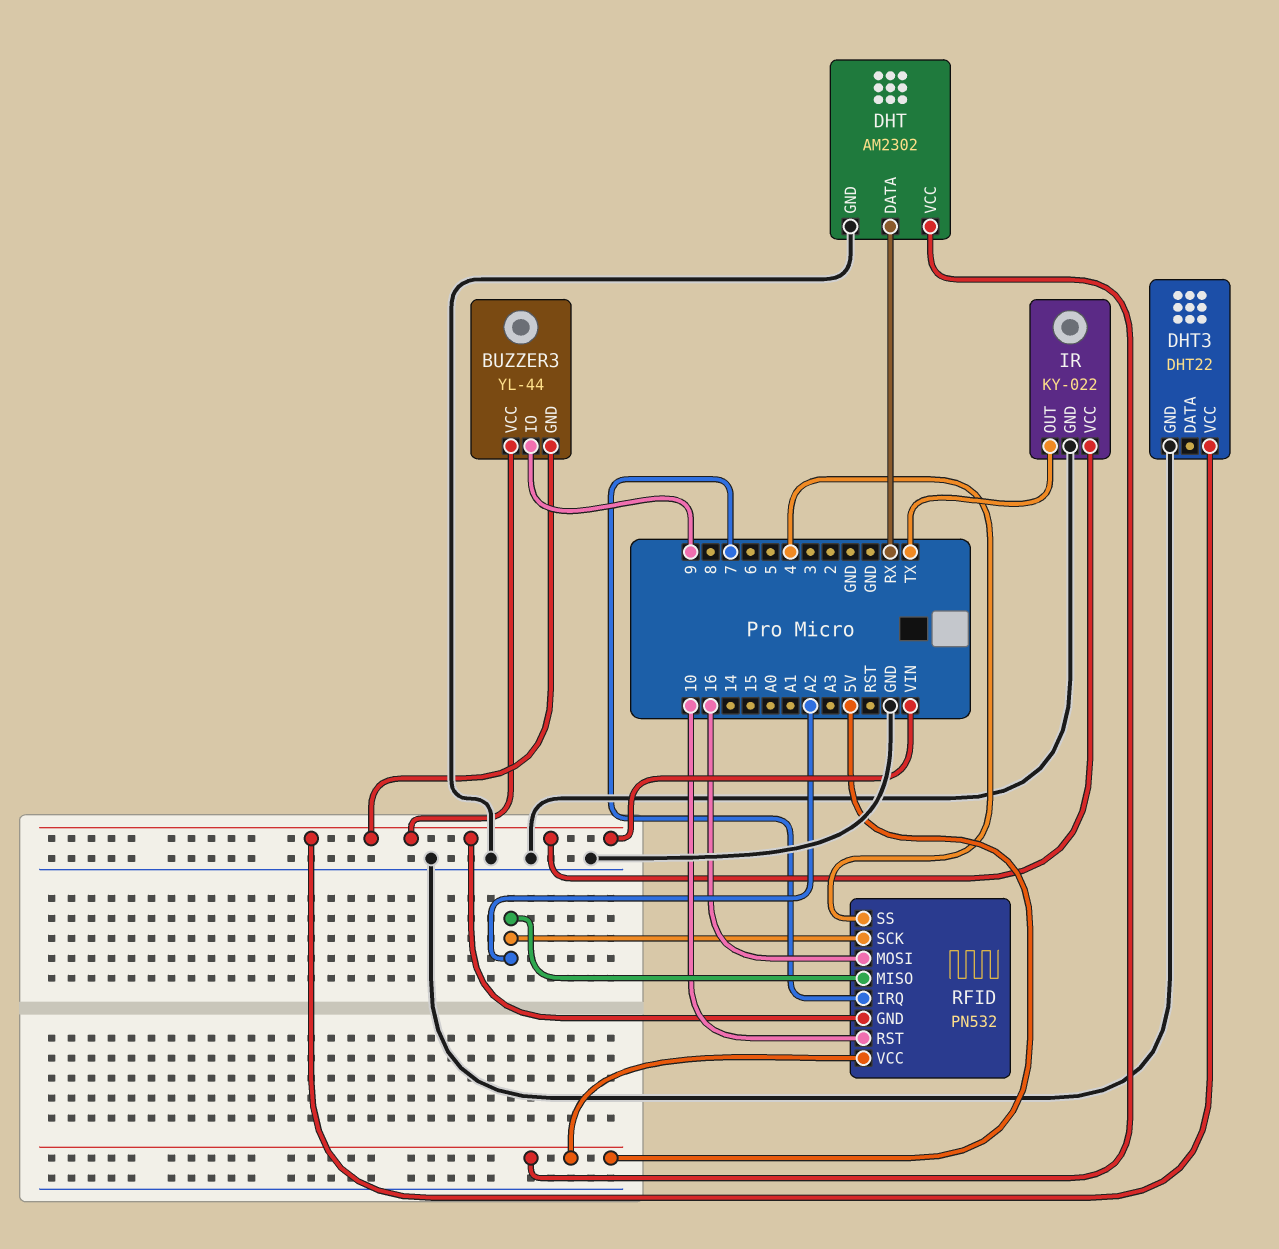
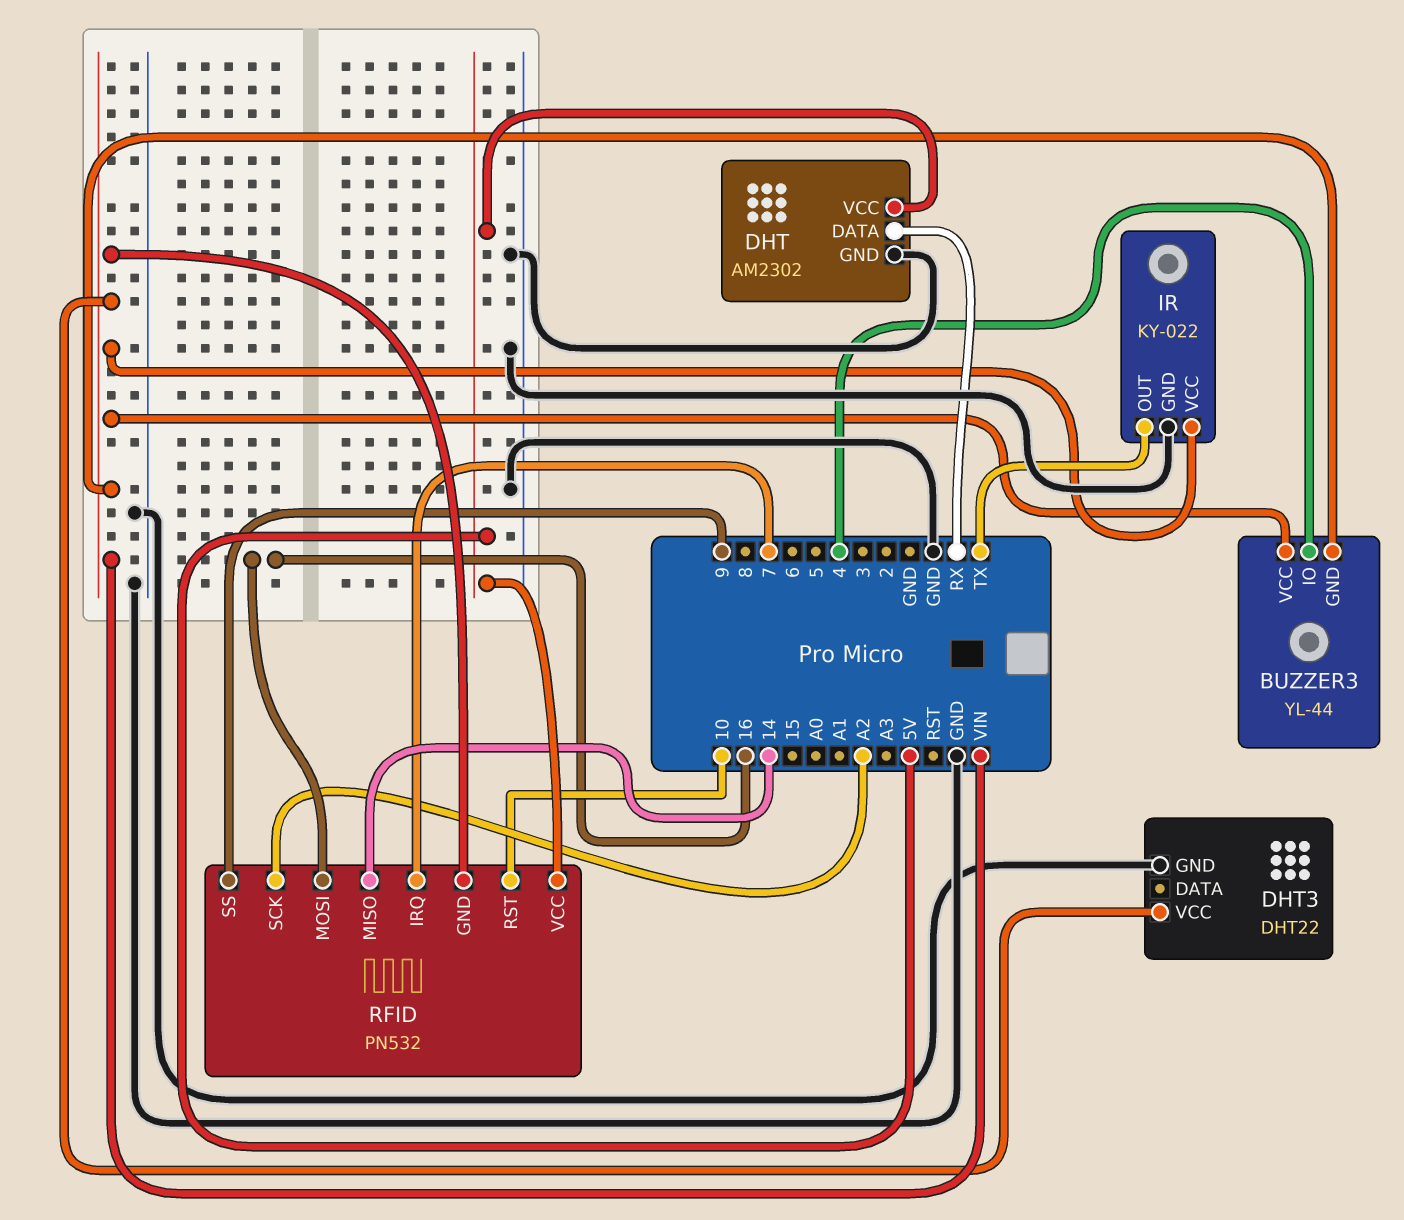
BUZZER3 pin IO: 9 -> 4
RFID pin MISO: A2 -> 14
RFID pin SS: 4 -> 9

